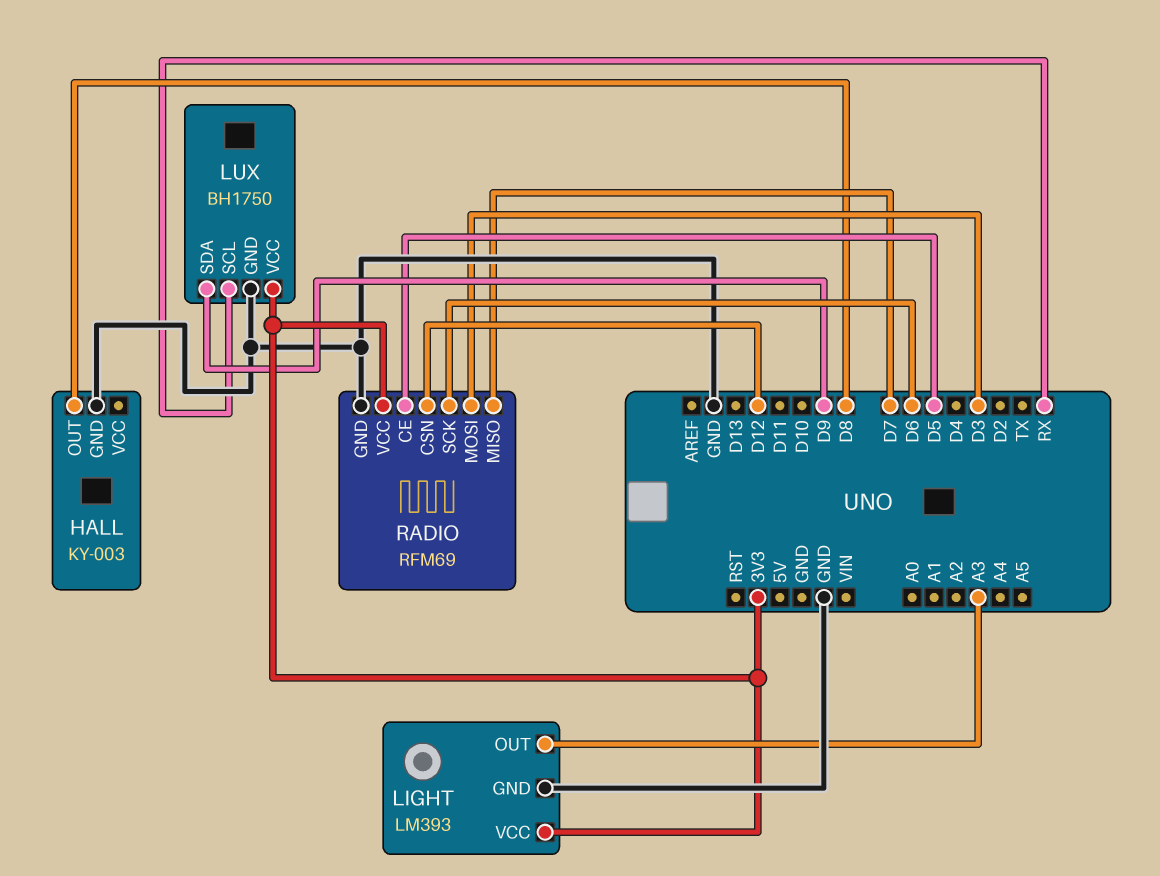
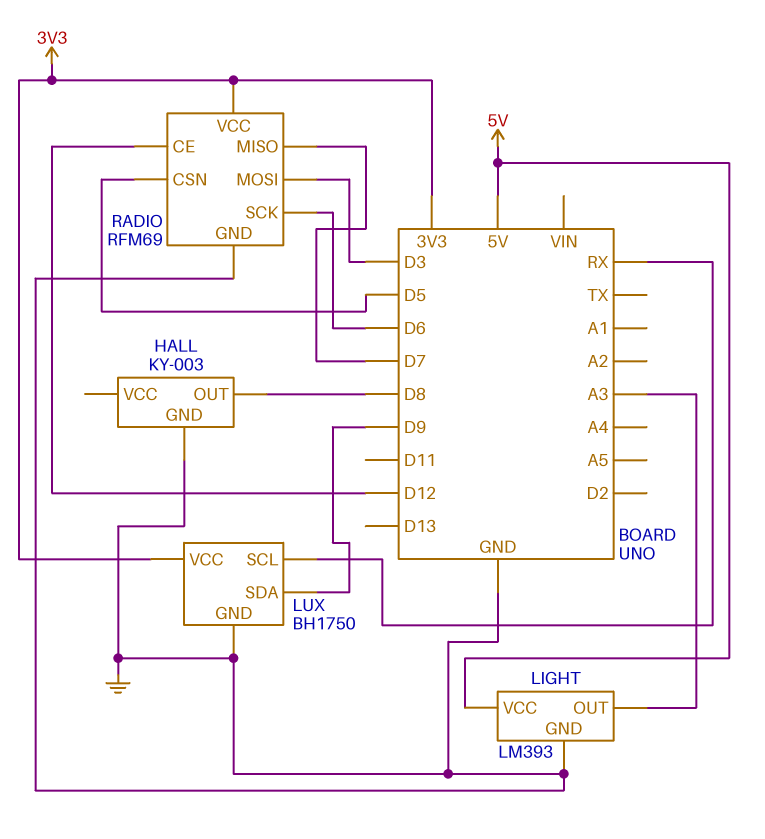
LIGHT pin VCC: 3V3 -> 5V
RADIO pin CE: D5 -> D12
RADIO pin CSN: D12 -> D5

